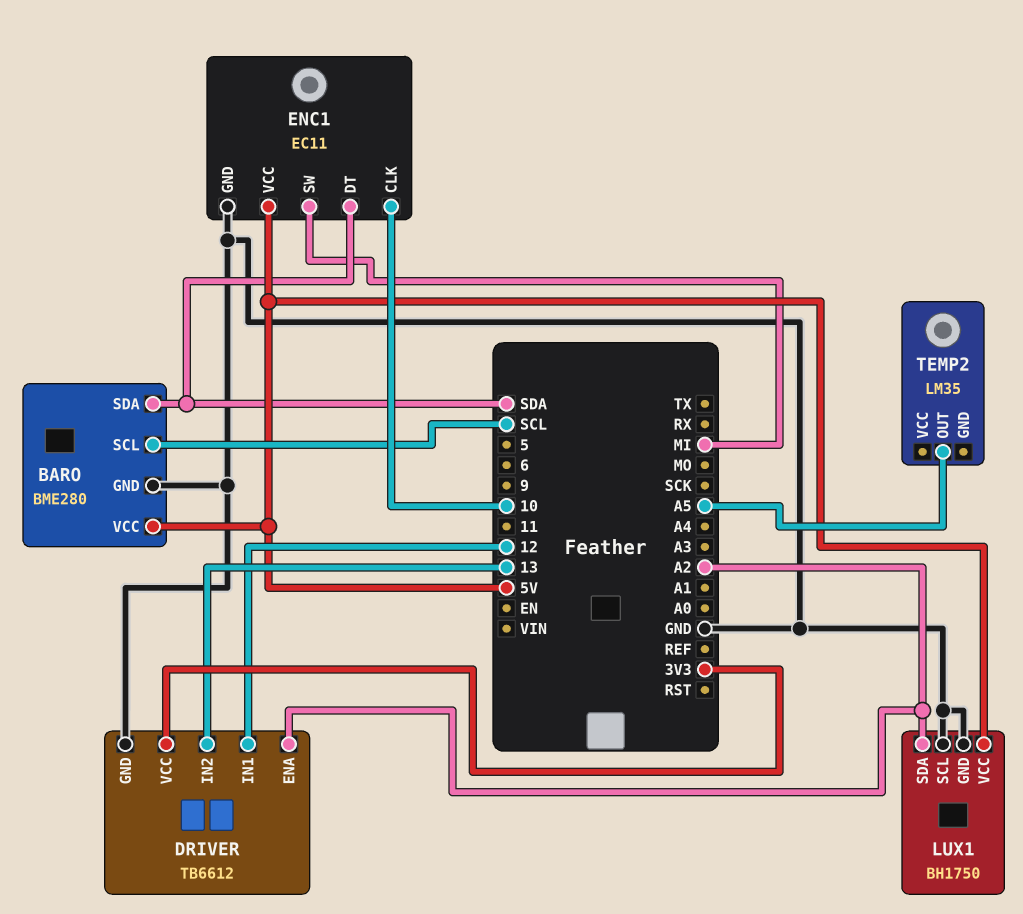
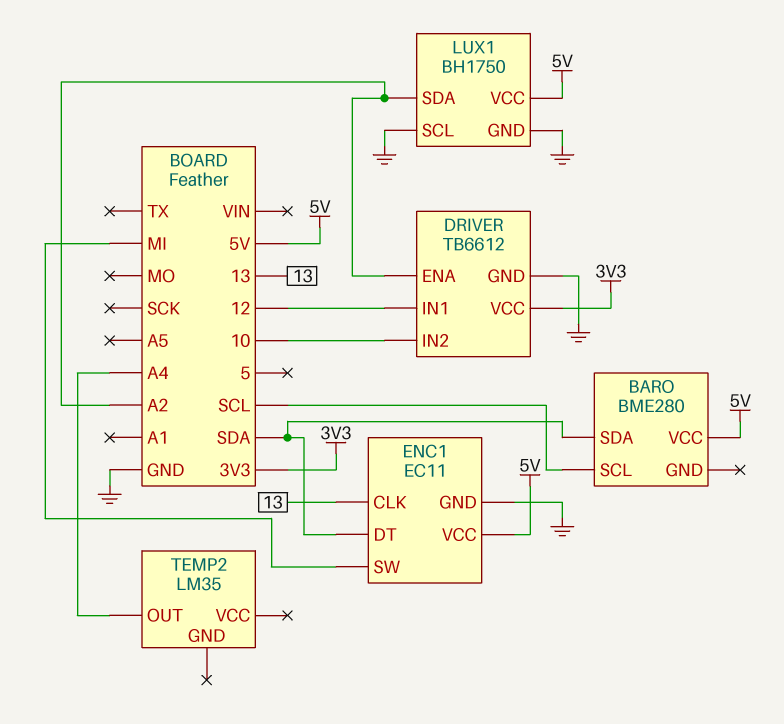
BARO pin GND: GND -> none
DRIVER pin IN2: 13 -> 10
ENC1 pin CLK: 10 -> 13
TEMP2 pin OUT: A5 -> A4

